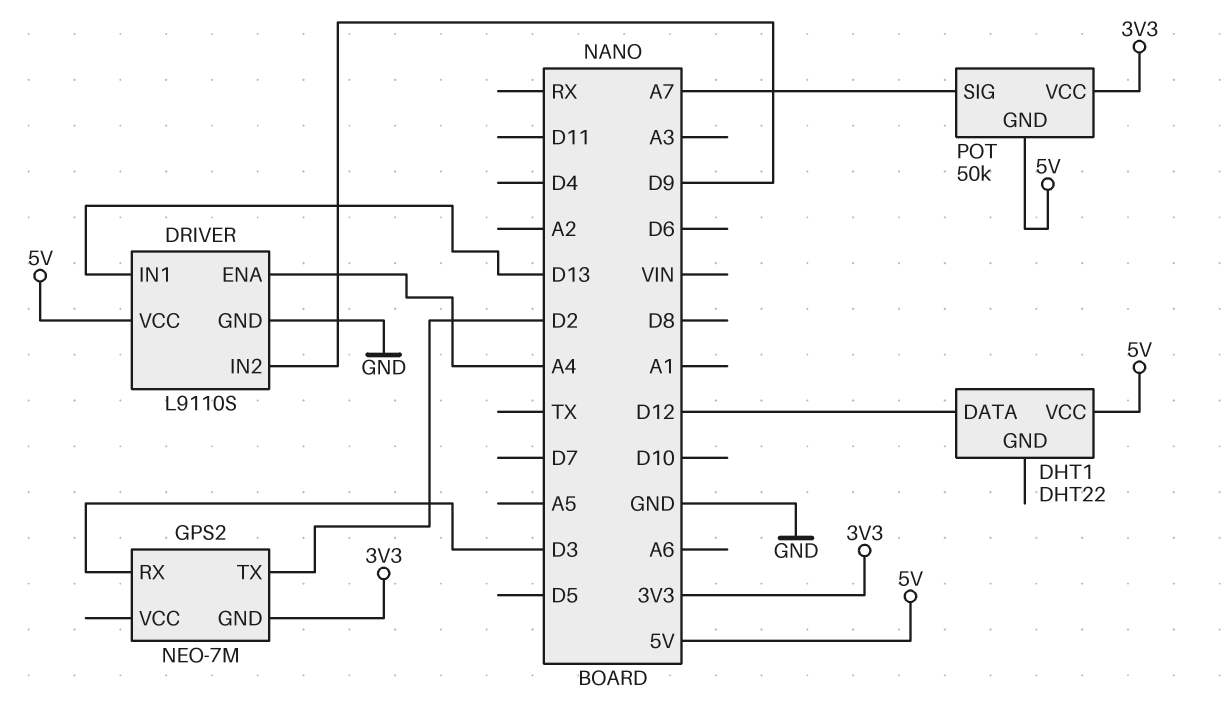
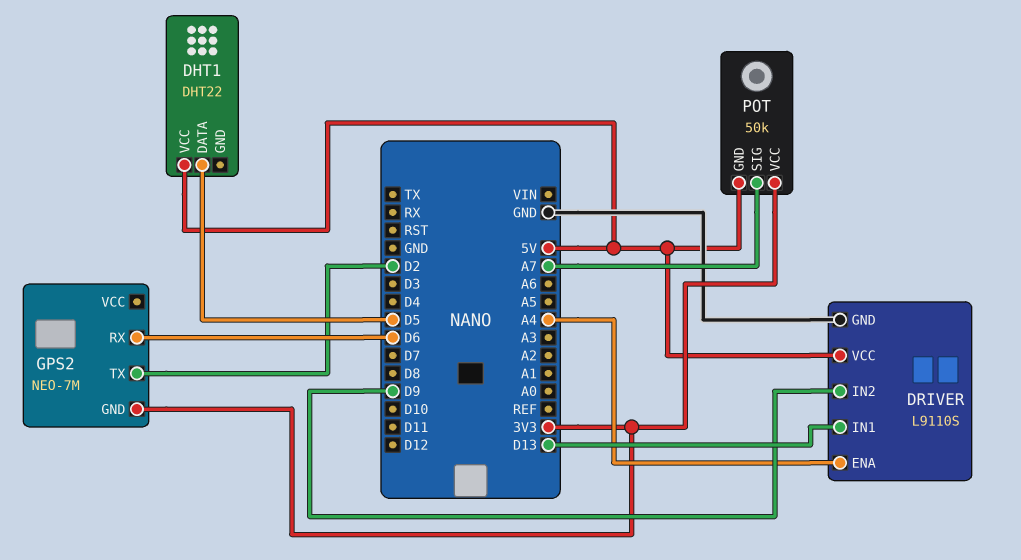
DHT1 pin DATA: D12 -> D5
GPS2 pin RX: D3 -> D6

